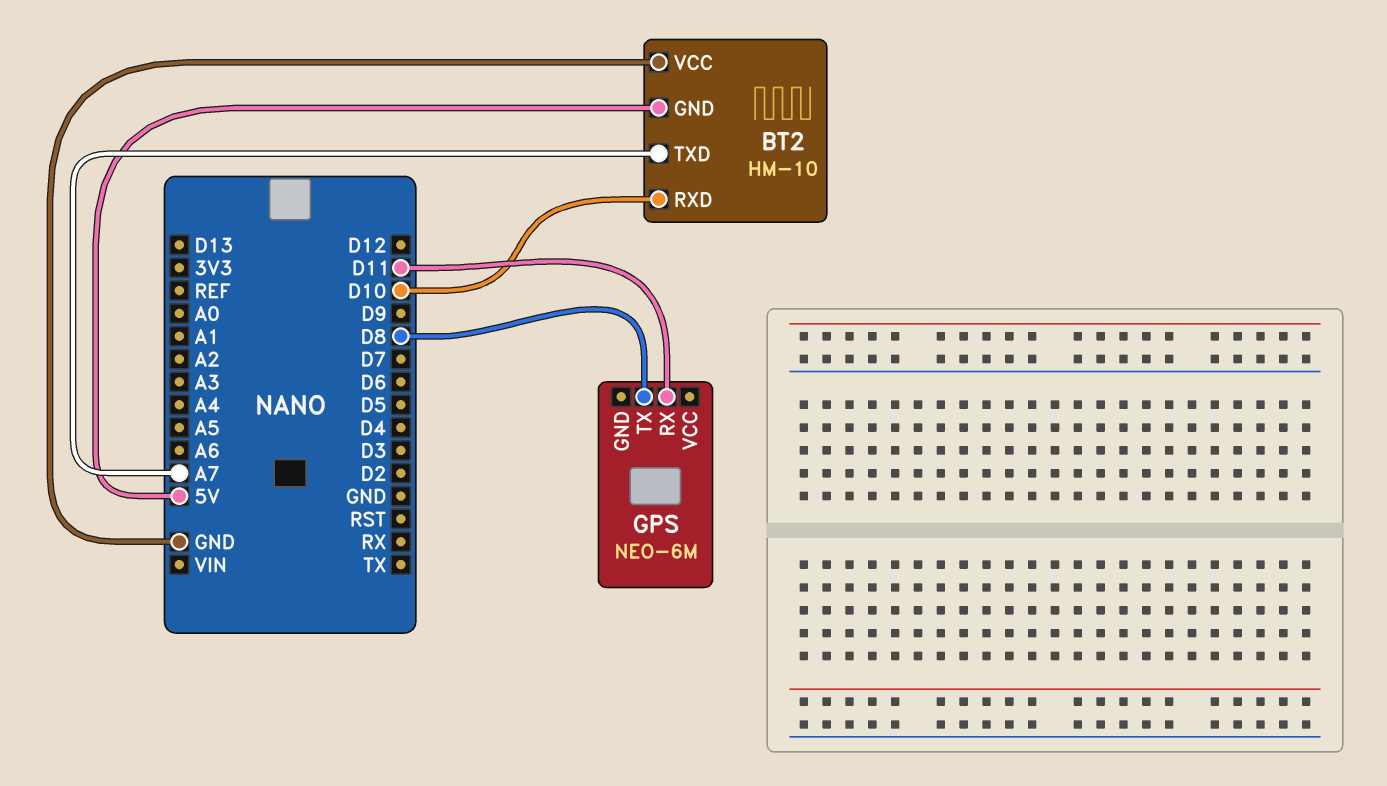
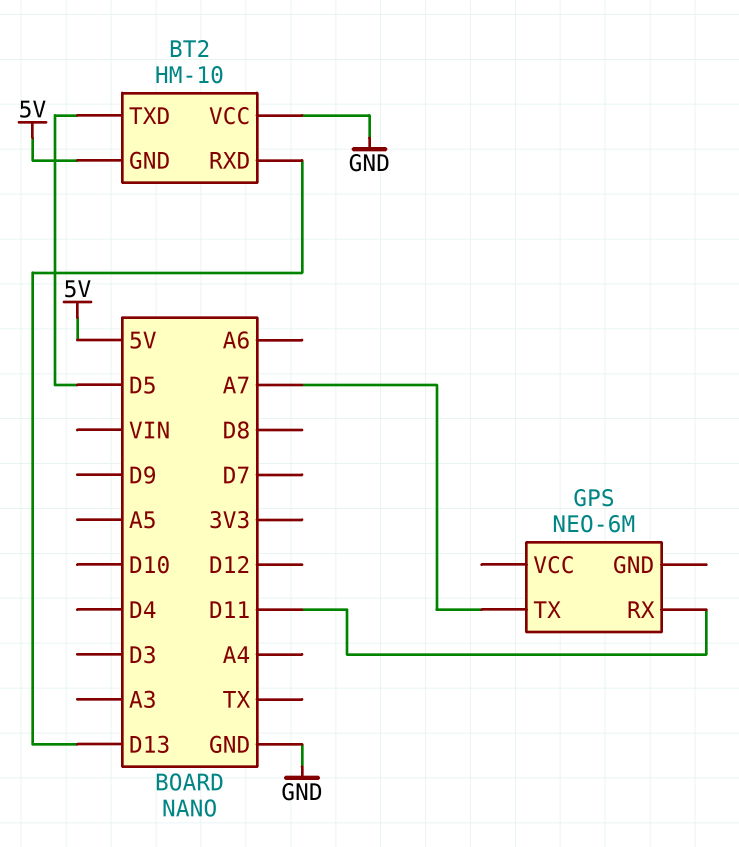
BT2 pin RXD: D10 -> D13
BT2 pin TXD: A7 -> D5
GPS pin TX: D8 -> A7

